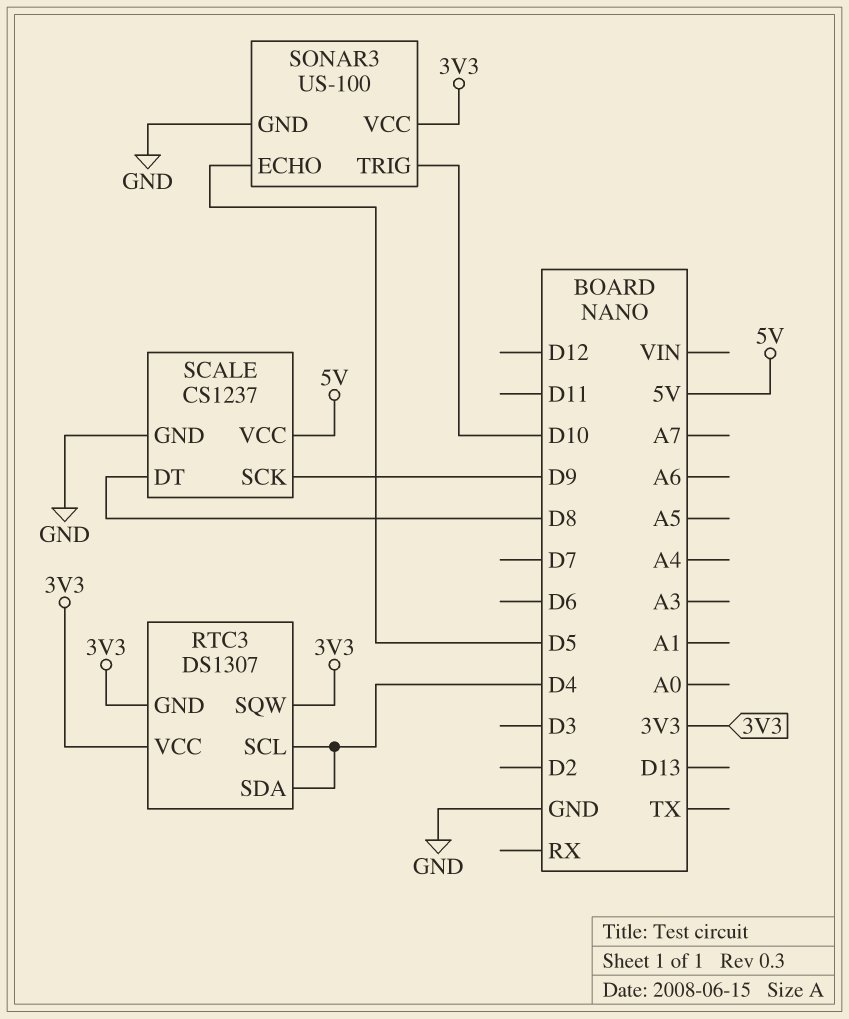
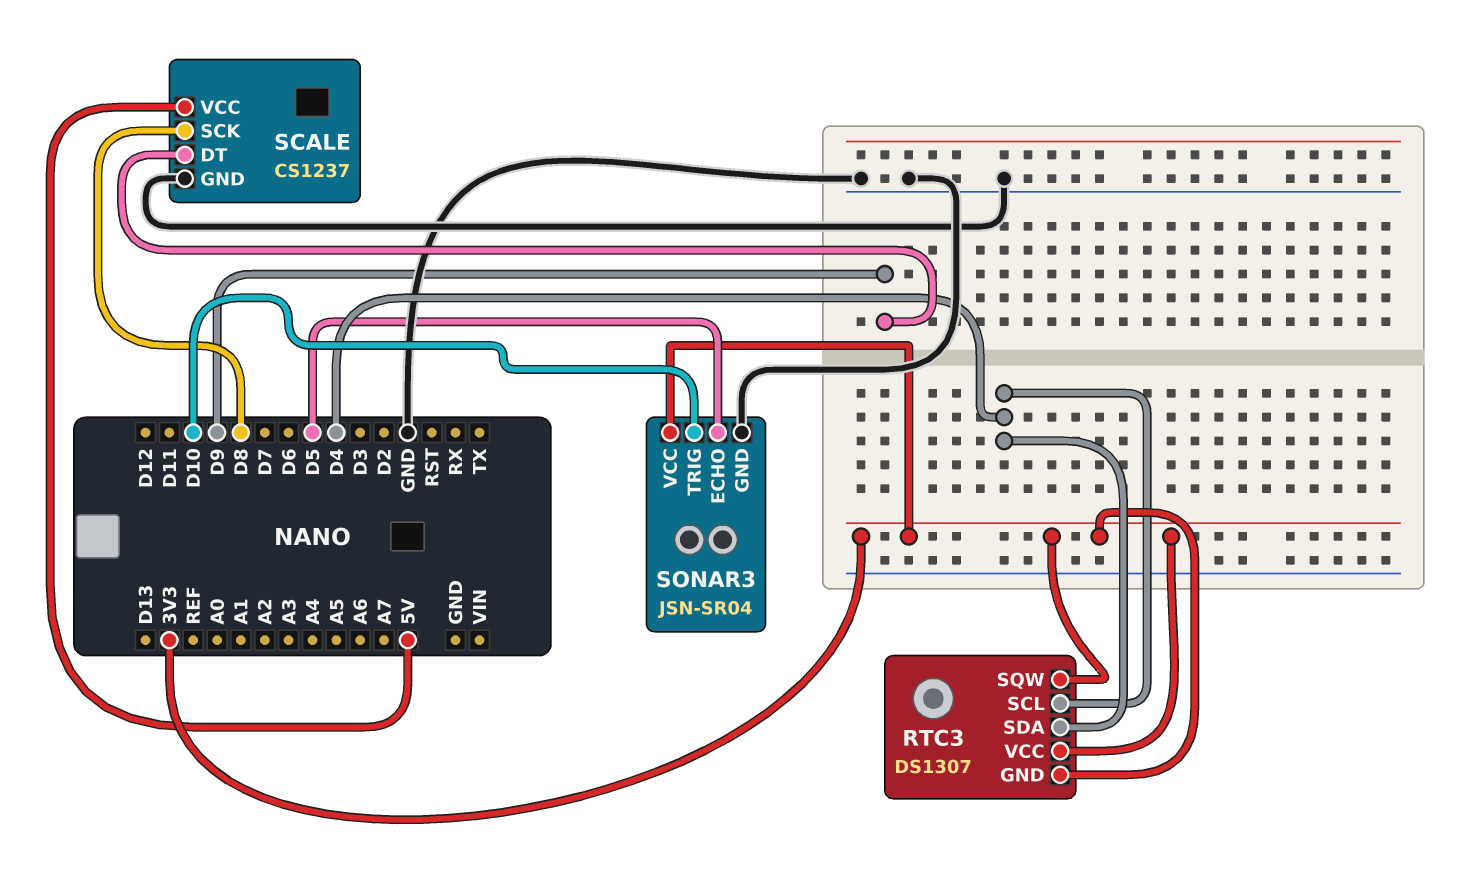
SCALE pin DT: D8 -> D9
SCALE pin SCK: D9 -> D8
SONAR3: US-100 -> JSN-SR04

